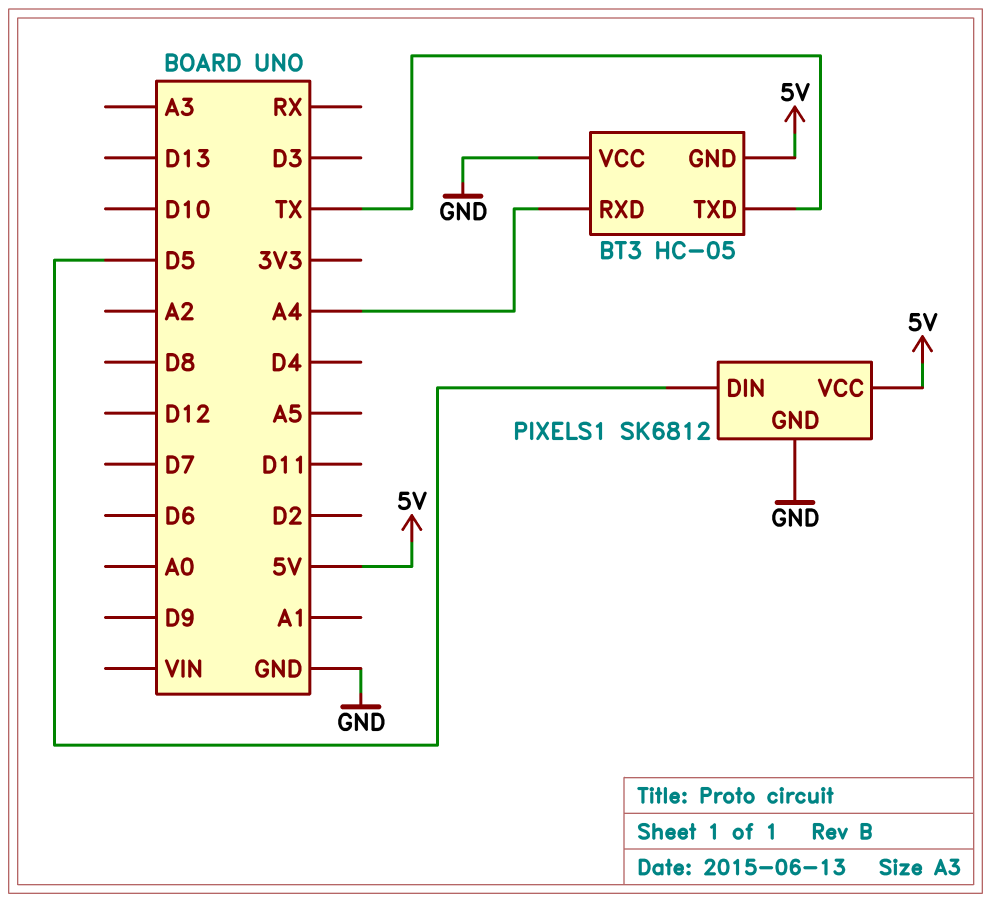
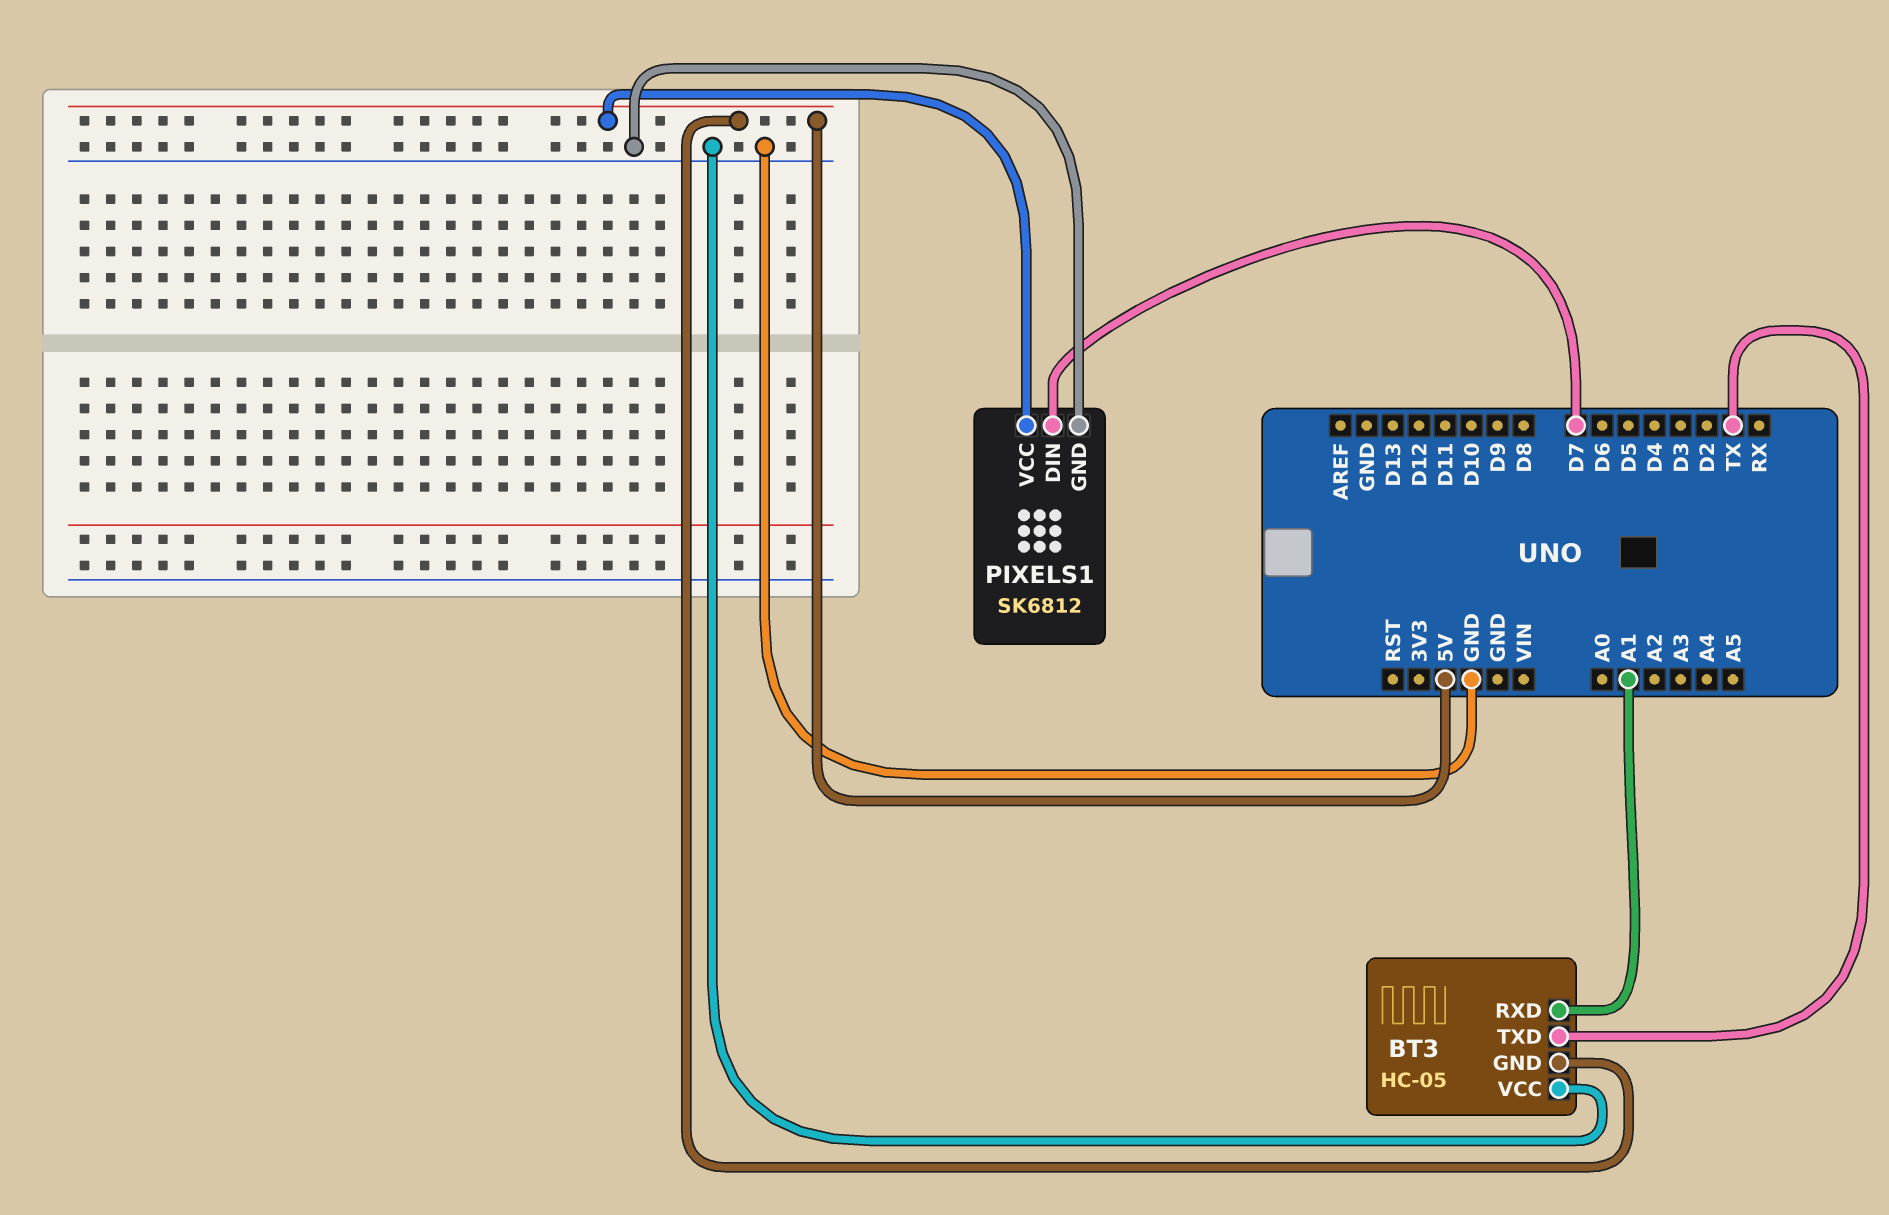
BT3 pin RXD: A4 -> A1
PIXELS1 pin DIN: D5 -> D7

